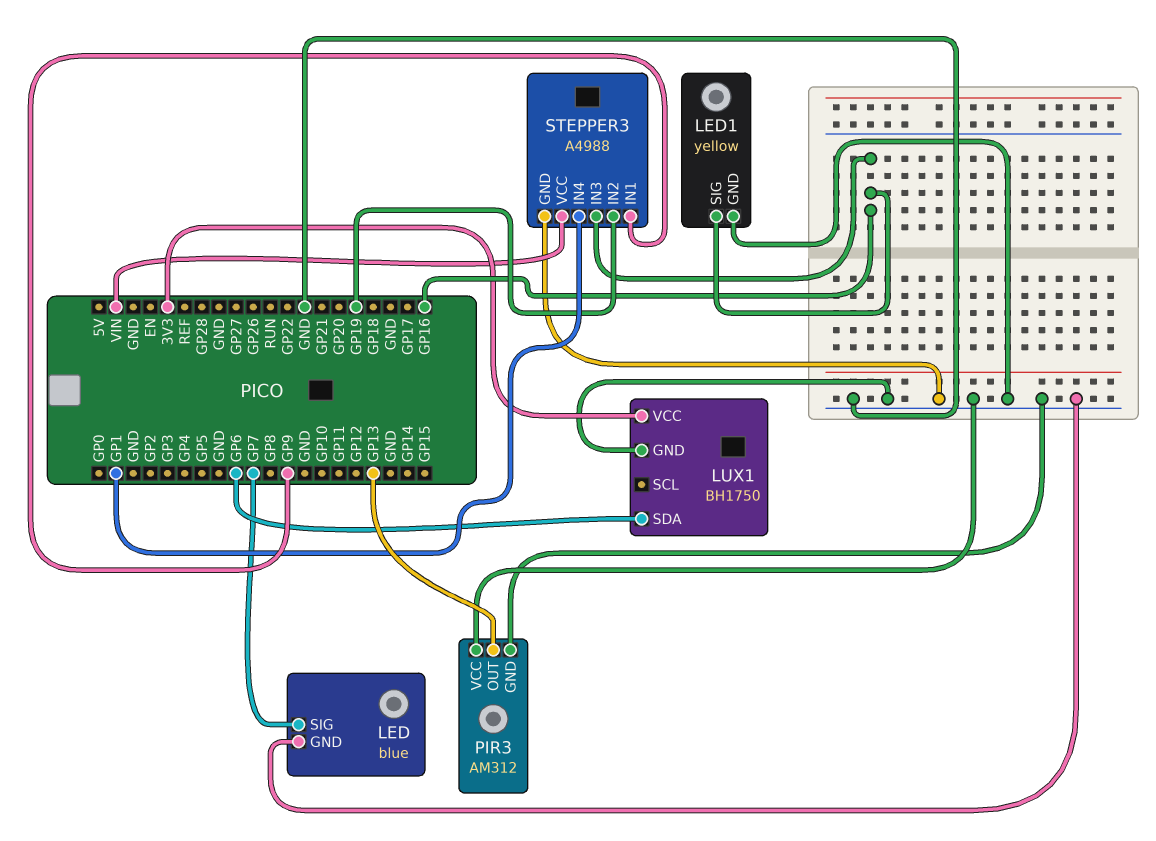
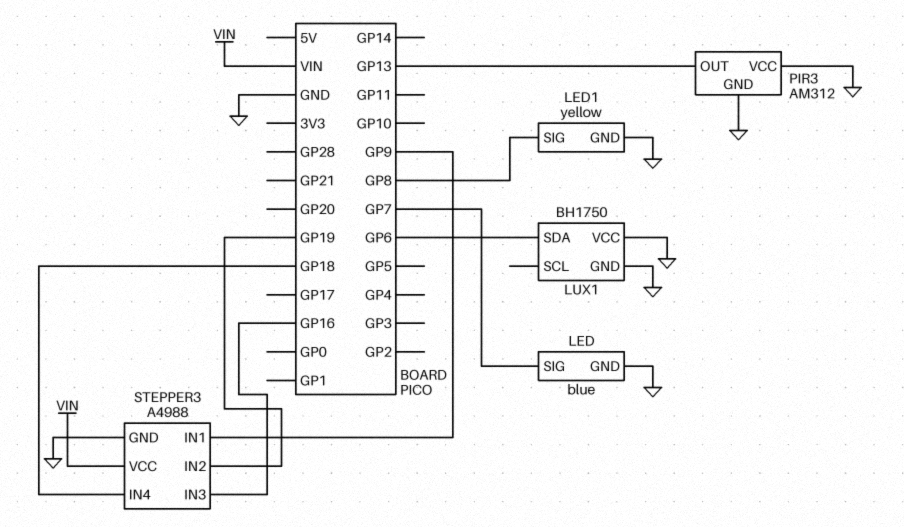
LED1 pin SIG: GP16 -> GP8
LUX1 pin VCC: 3V3 -> GND
STEPPER3 pin IN4: GP1 -> GP18

